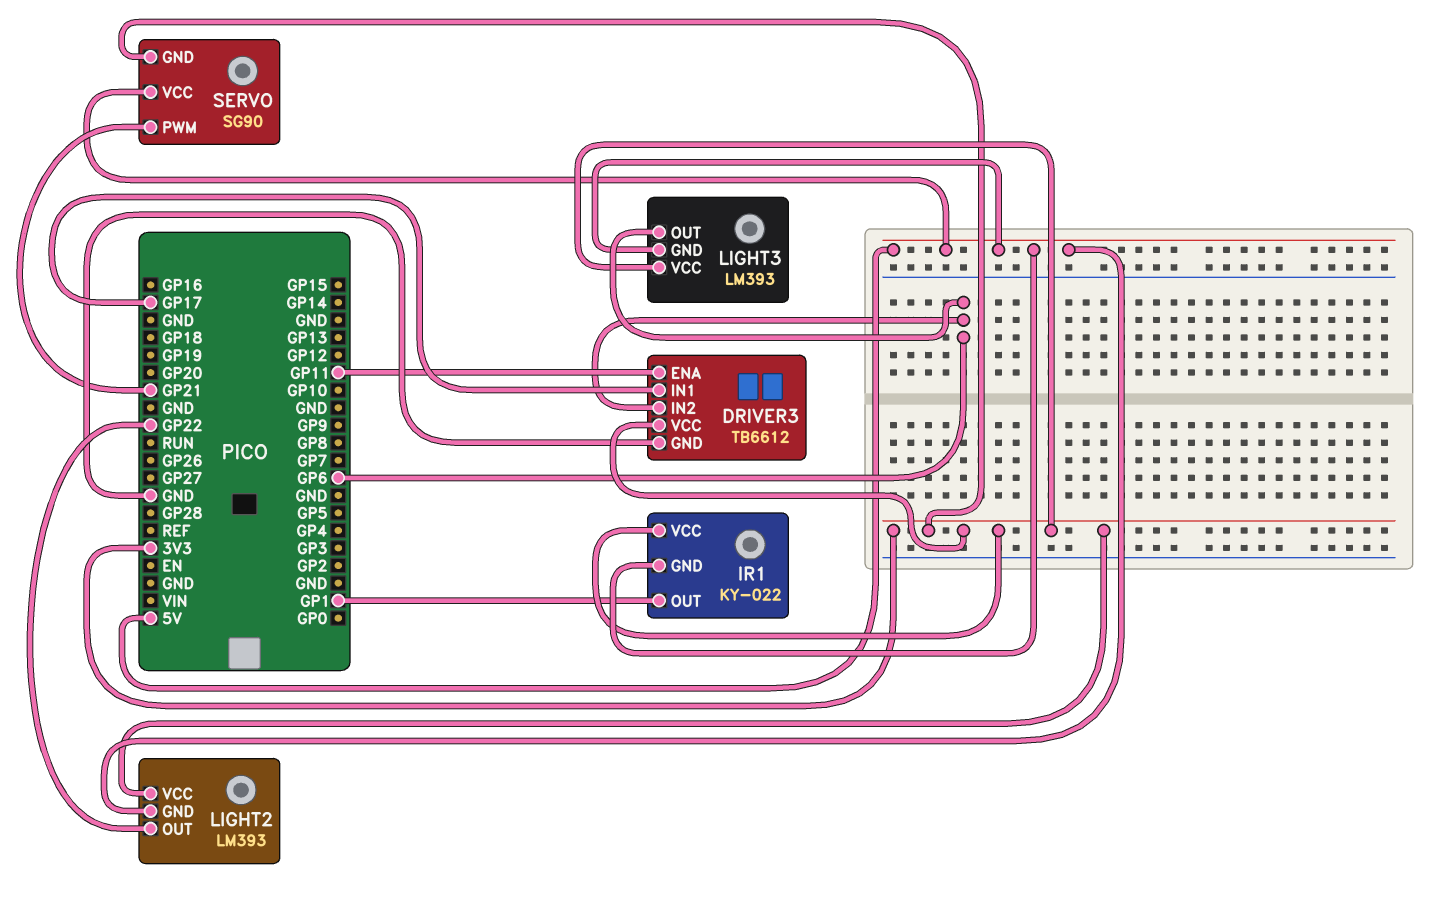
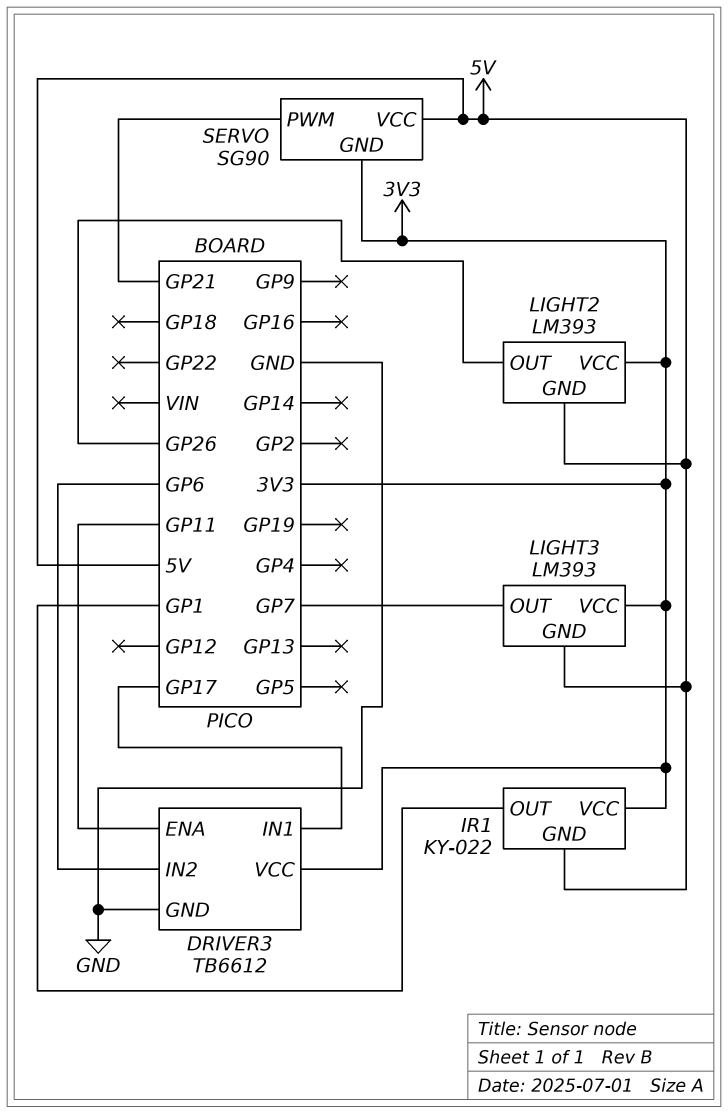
LIGHT2 pin OUT: GP22 -> GP26
LIGHT3 pin OUT: GP6 -> GP7

